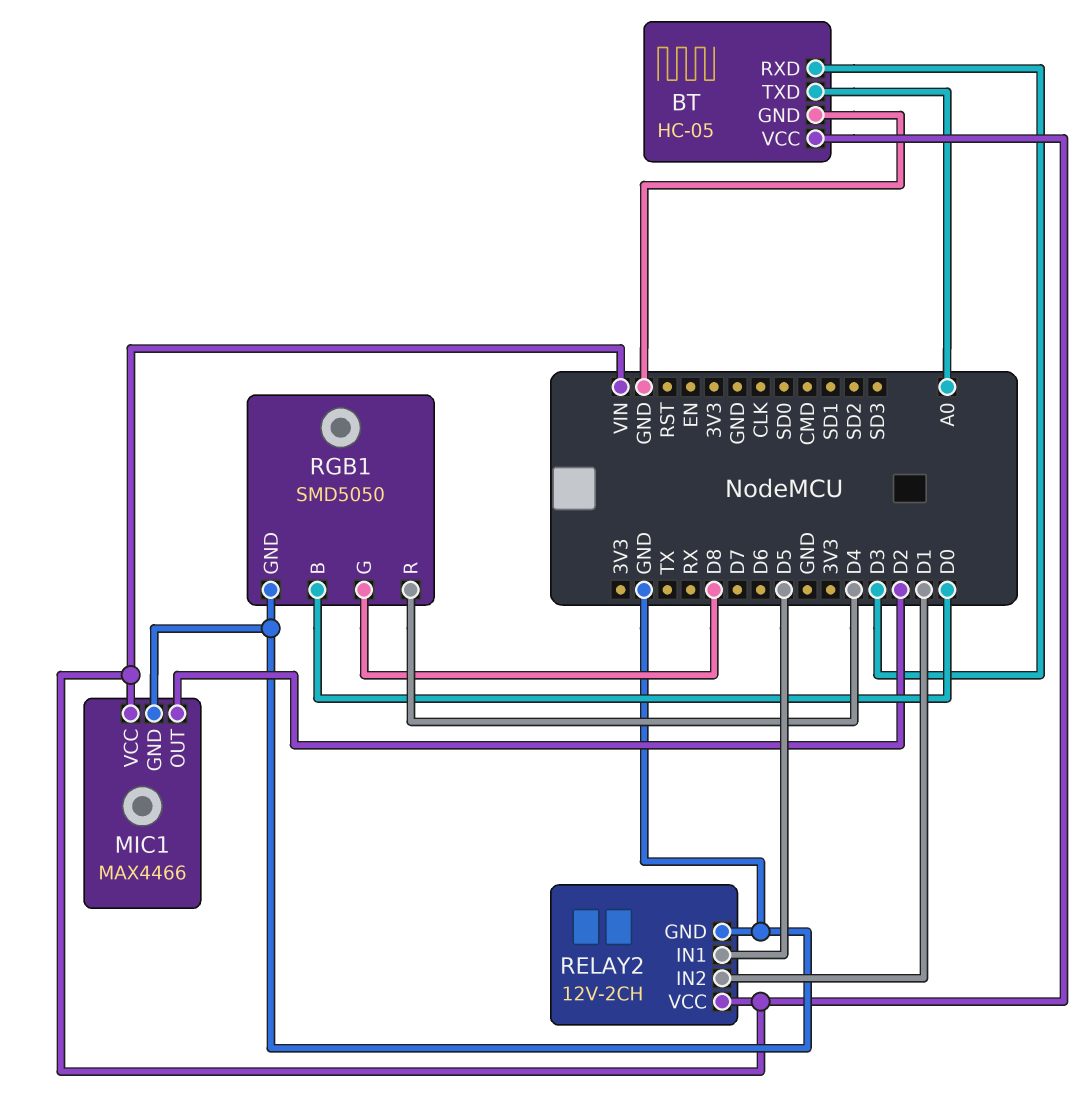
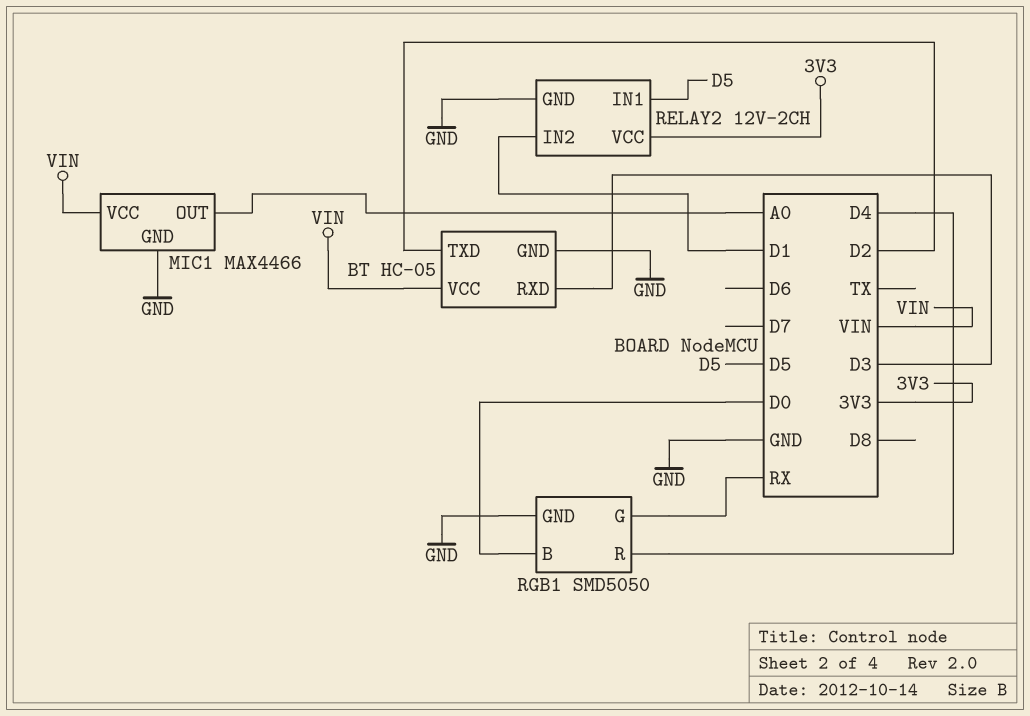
BT pin TXD: A0 -> D2
MIC1 pin OUT: D2 -> A0
RELAY2 pin VCC: VIN -> 3V3
RGB1 pin G: D8 -> RX

